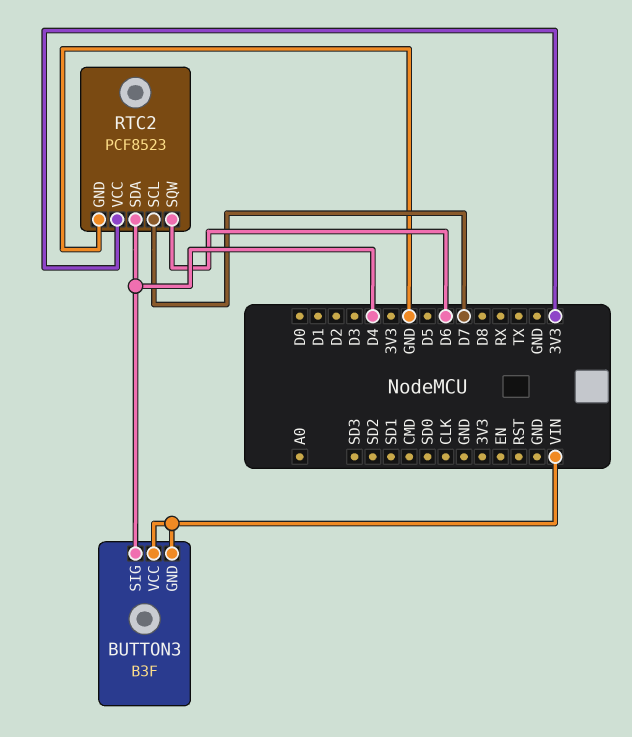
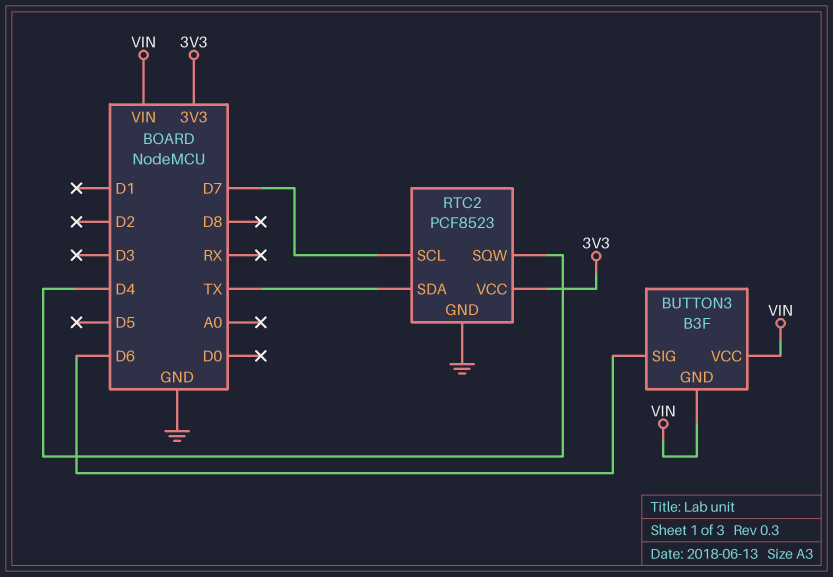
BUTTON3 pin SIG: D4 -> D6
RTC2 pin SDA: D4 -> TX
RTC2 pin SQW: D6 -> D4

